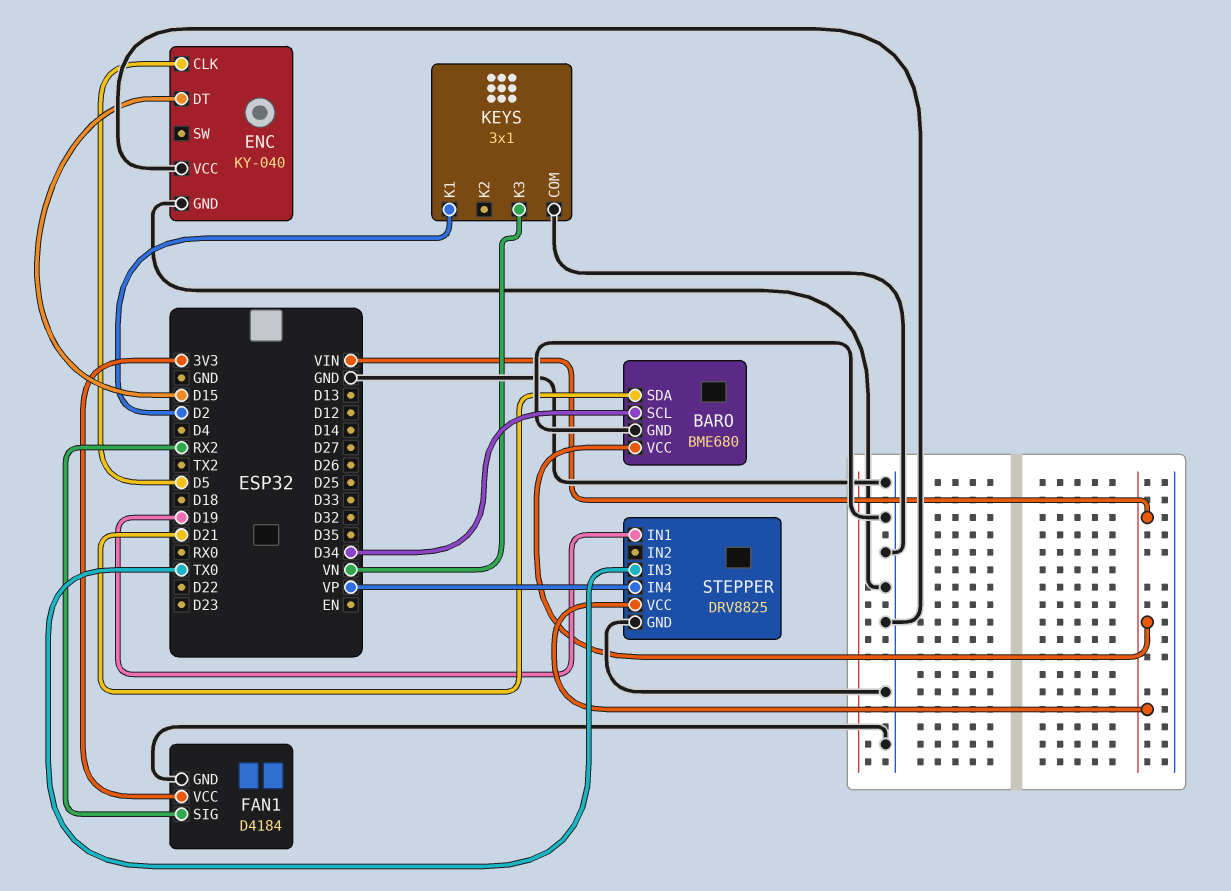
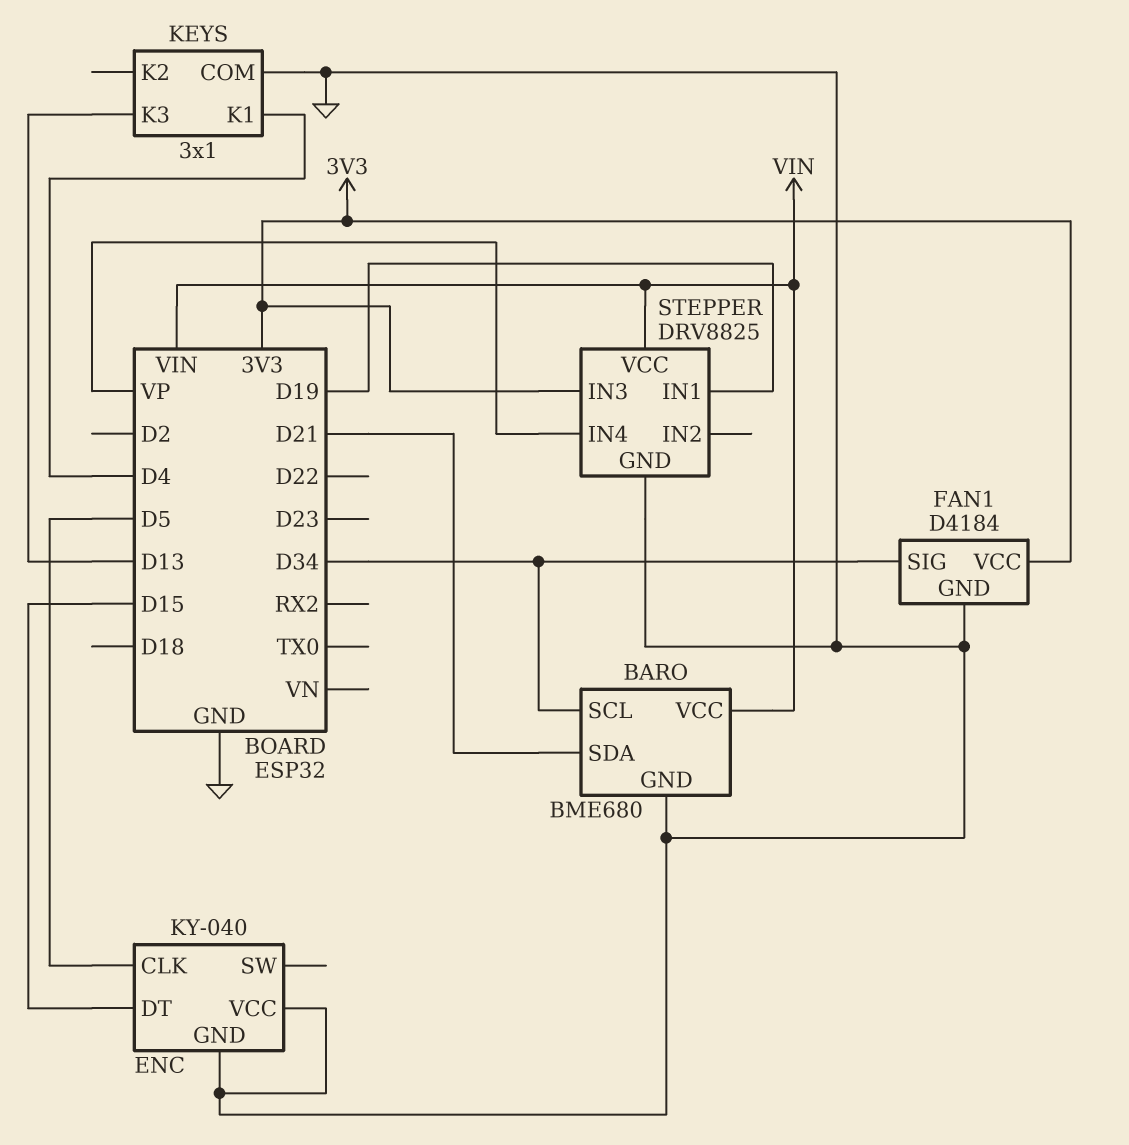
FAN1 pin SIG: RX2 -> D34
KEYS pin K1: D2 -> D4
KEYS pin K3: VN -> D13
STEPPER pin IN3: TX0 -> 3V3

